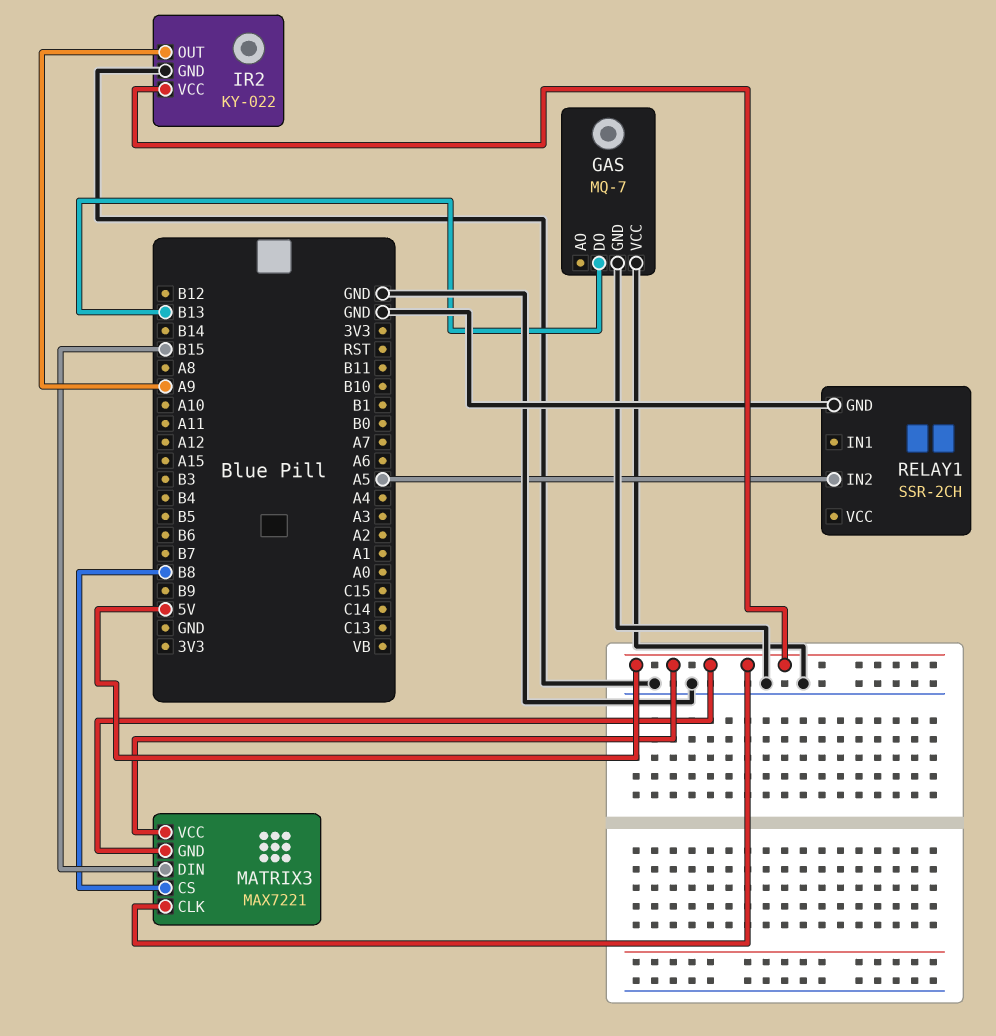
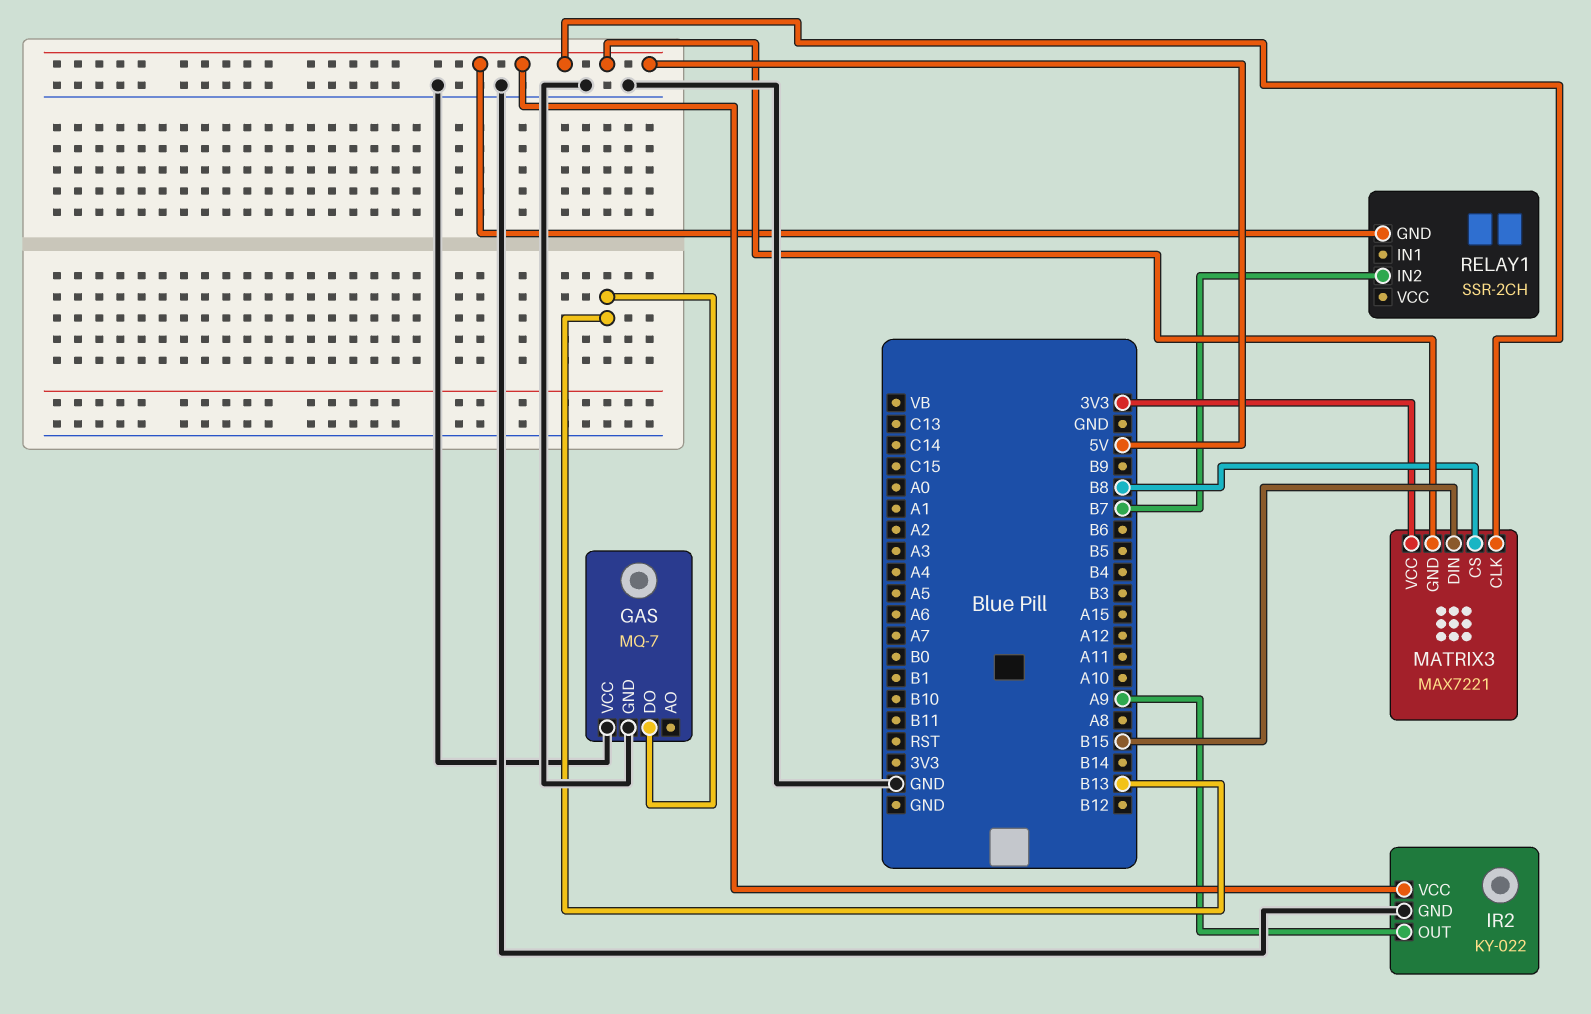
MATRIX3 pin VCC: 5V -> 3V3
RELAY1 pin GND: GND -> 5V
RELAY1 pin IN2: A5 -> B7

